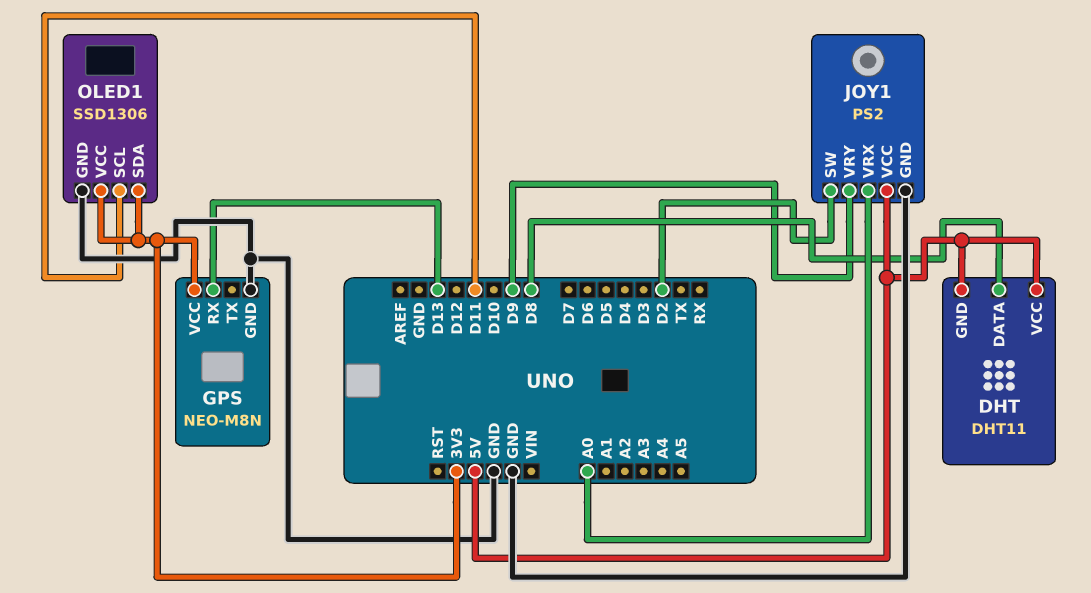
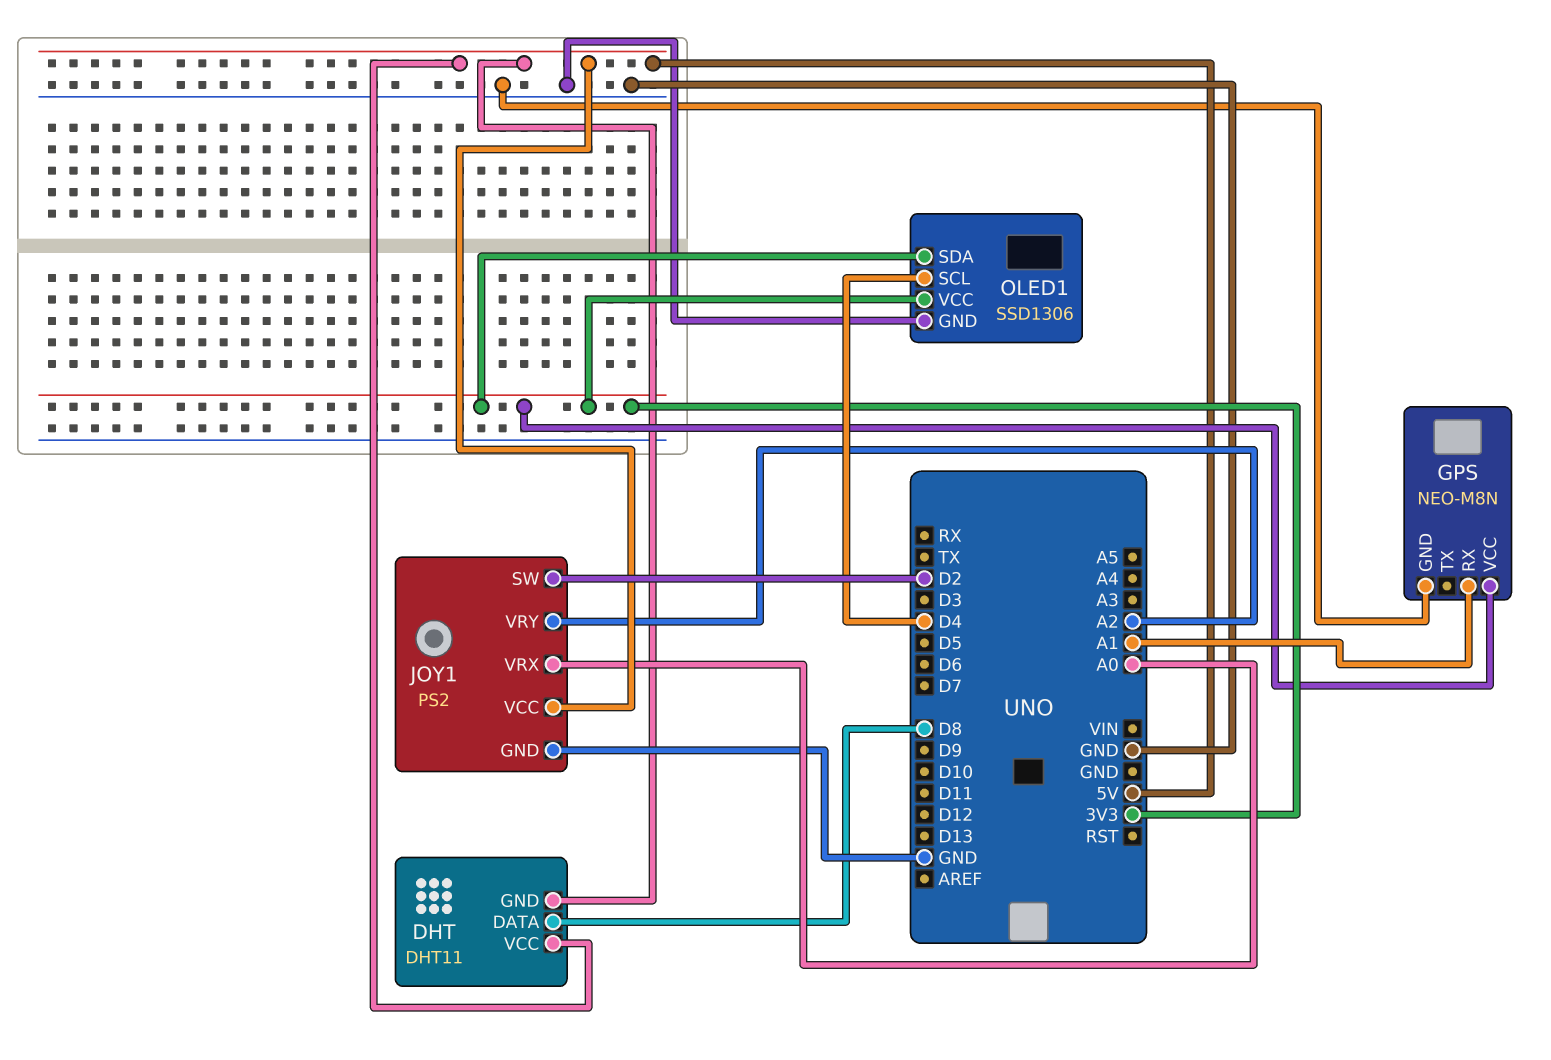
GPS pin RX: D13 -> A1
JOY1 pin VRY: D9 -> A2
OLED1 pin SCL: D11 -> D4

